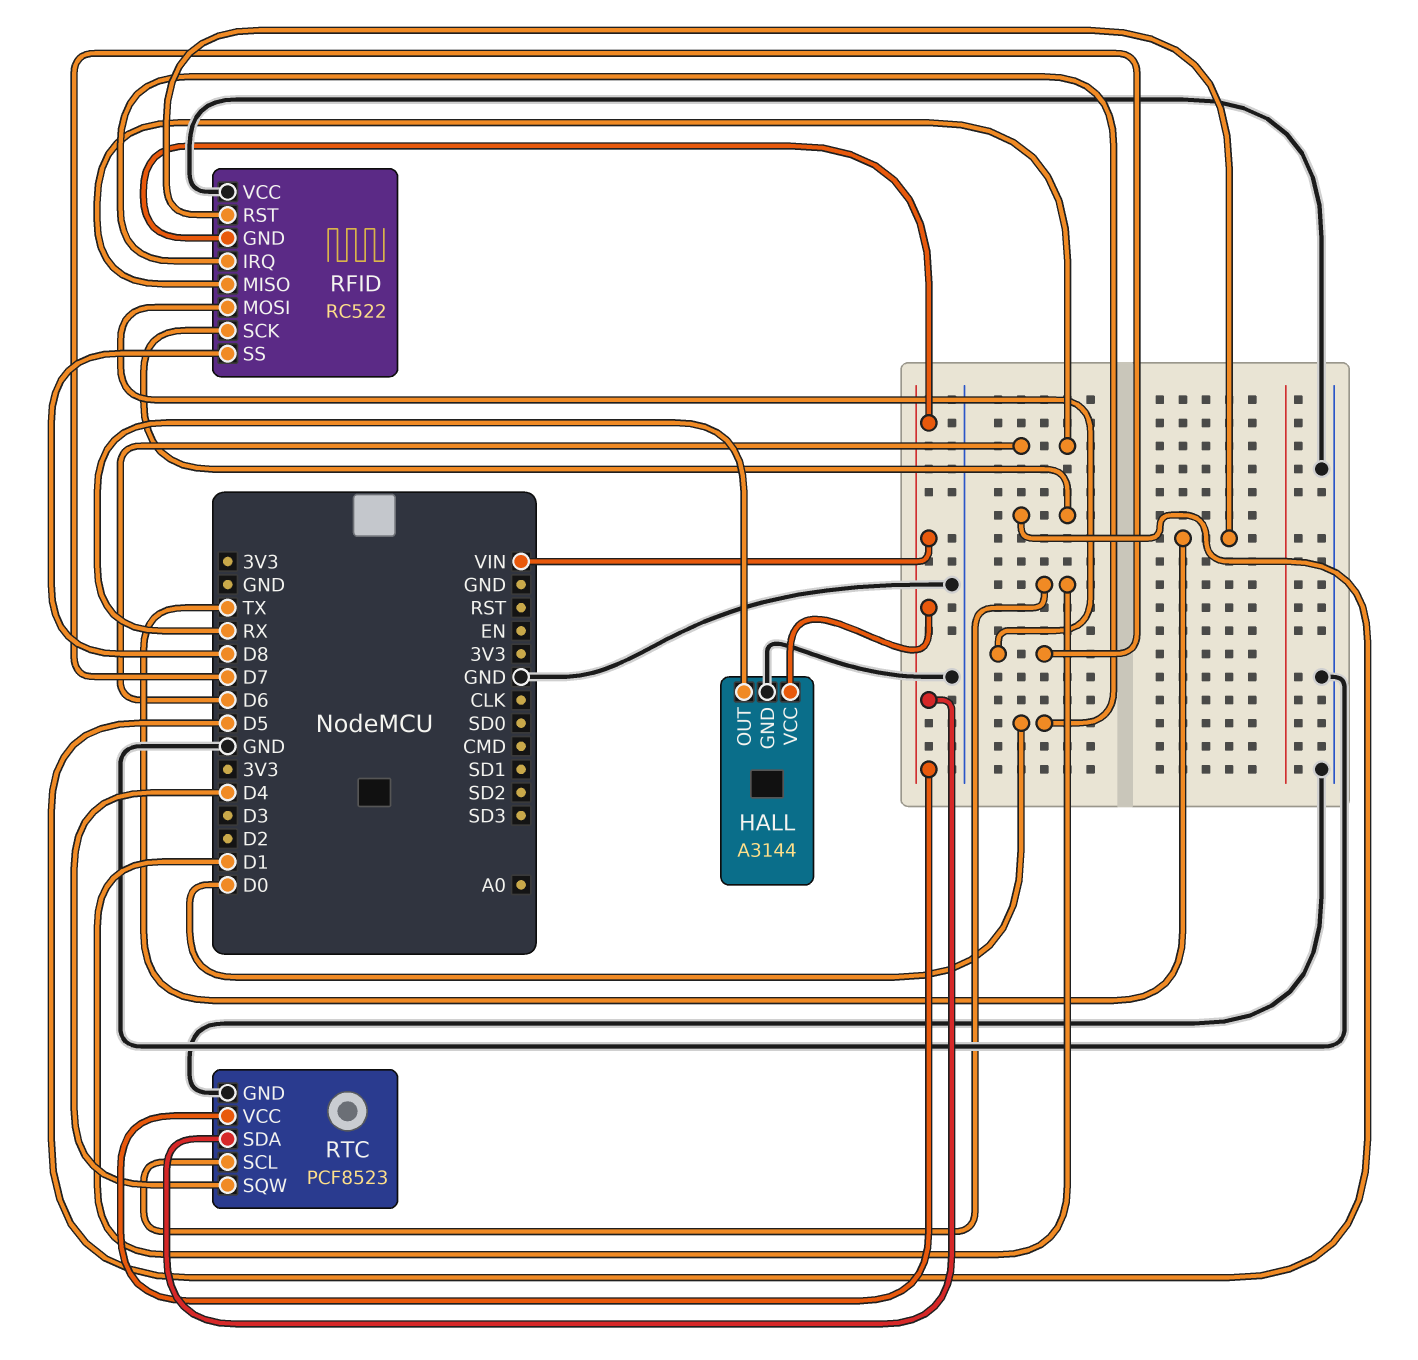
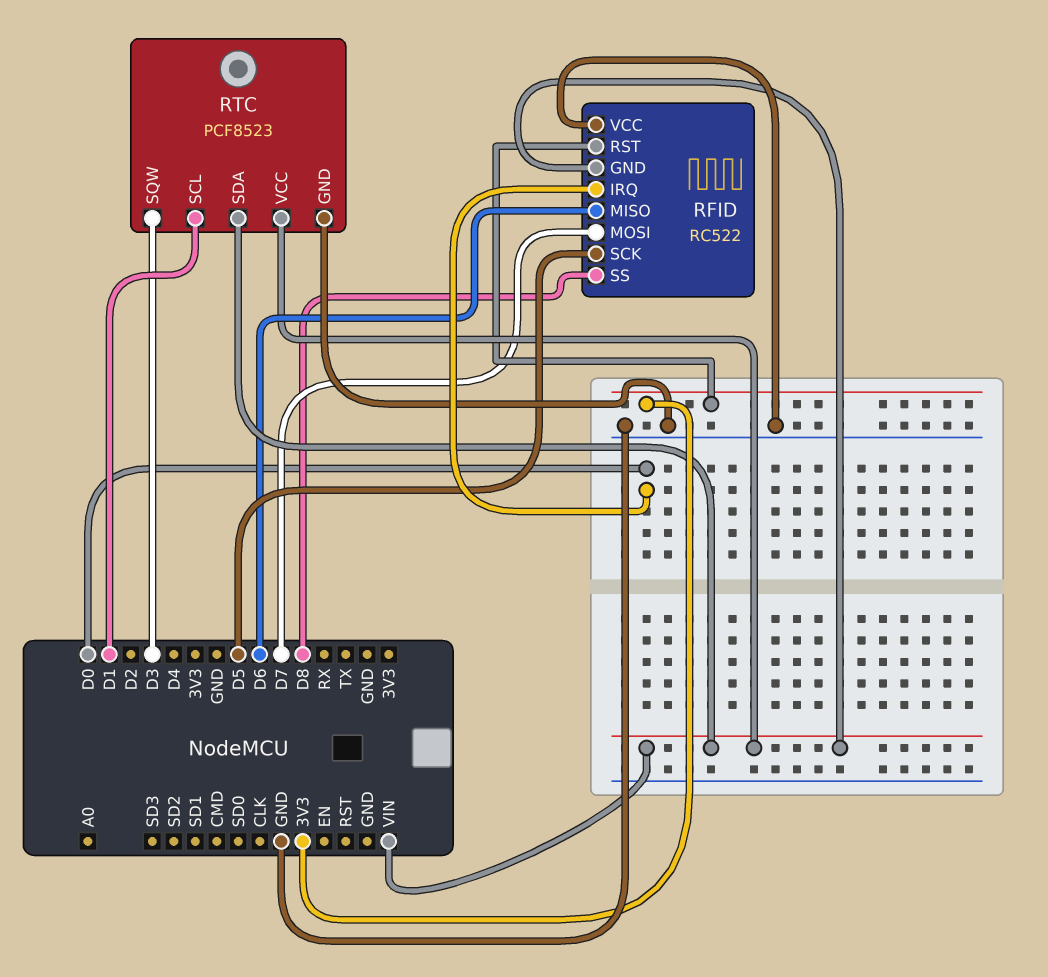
HALL: A3144 -> none
HALL pin GND: GND -> none
HALL pin OUT: RX -> none
HALL pin VCC: VIN -> none
RFID pin RST: TX -> 3V3
RTC pin SQW: D4 -> D3

